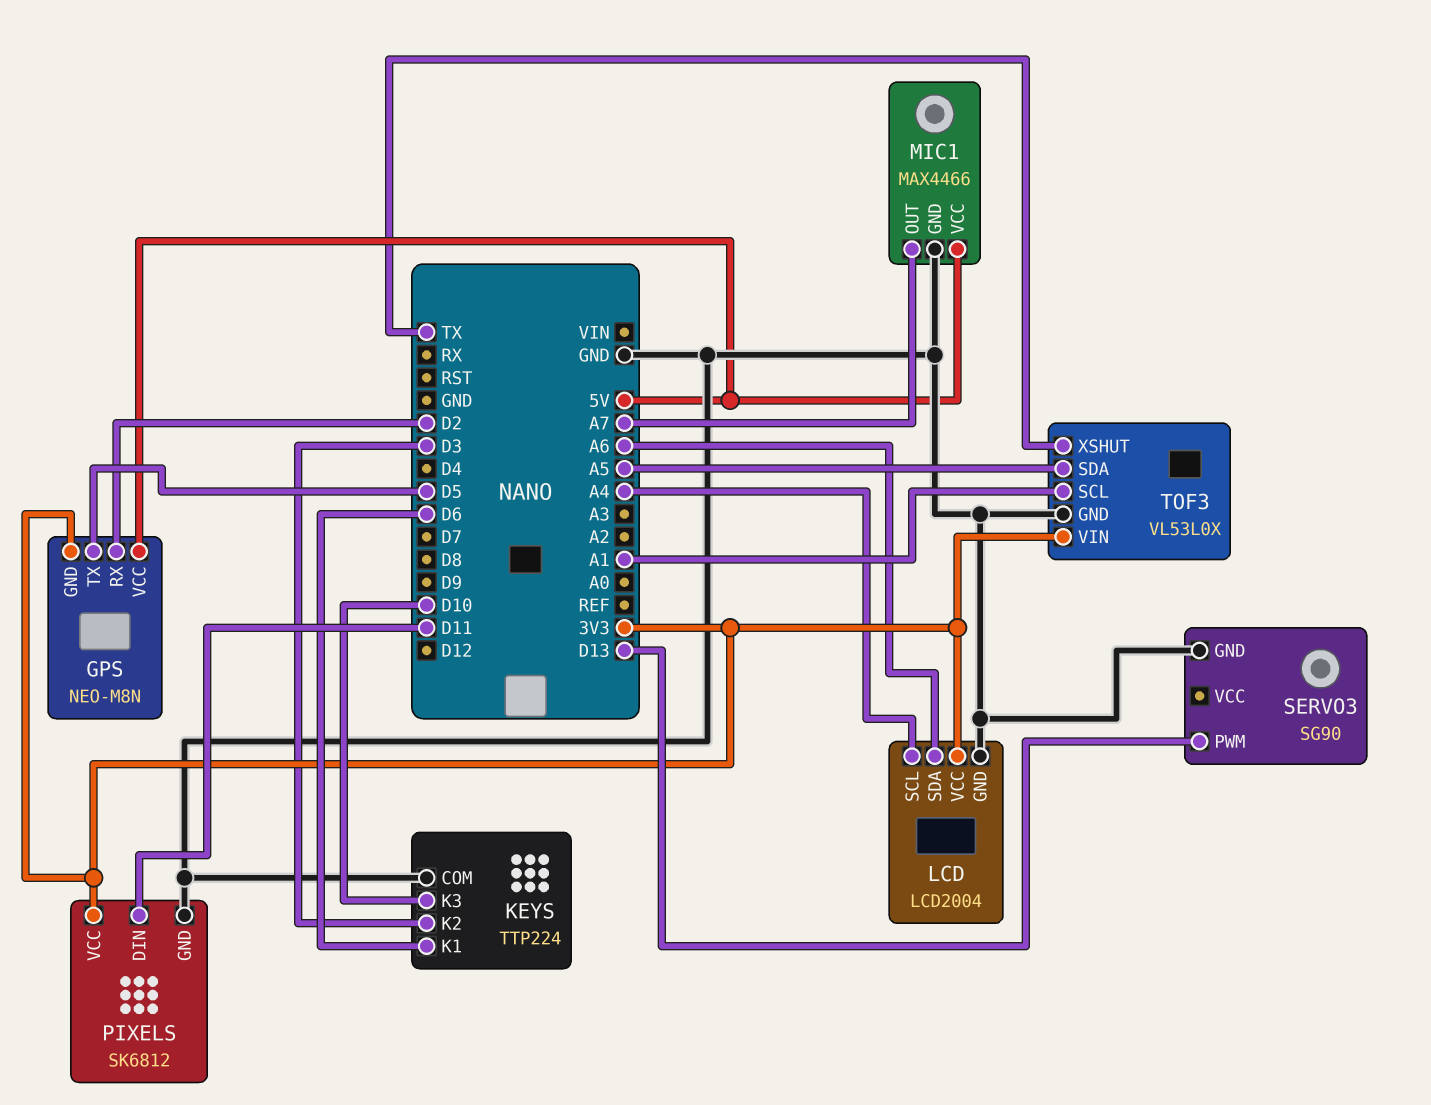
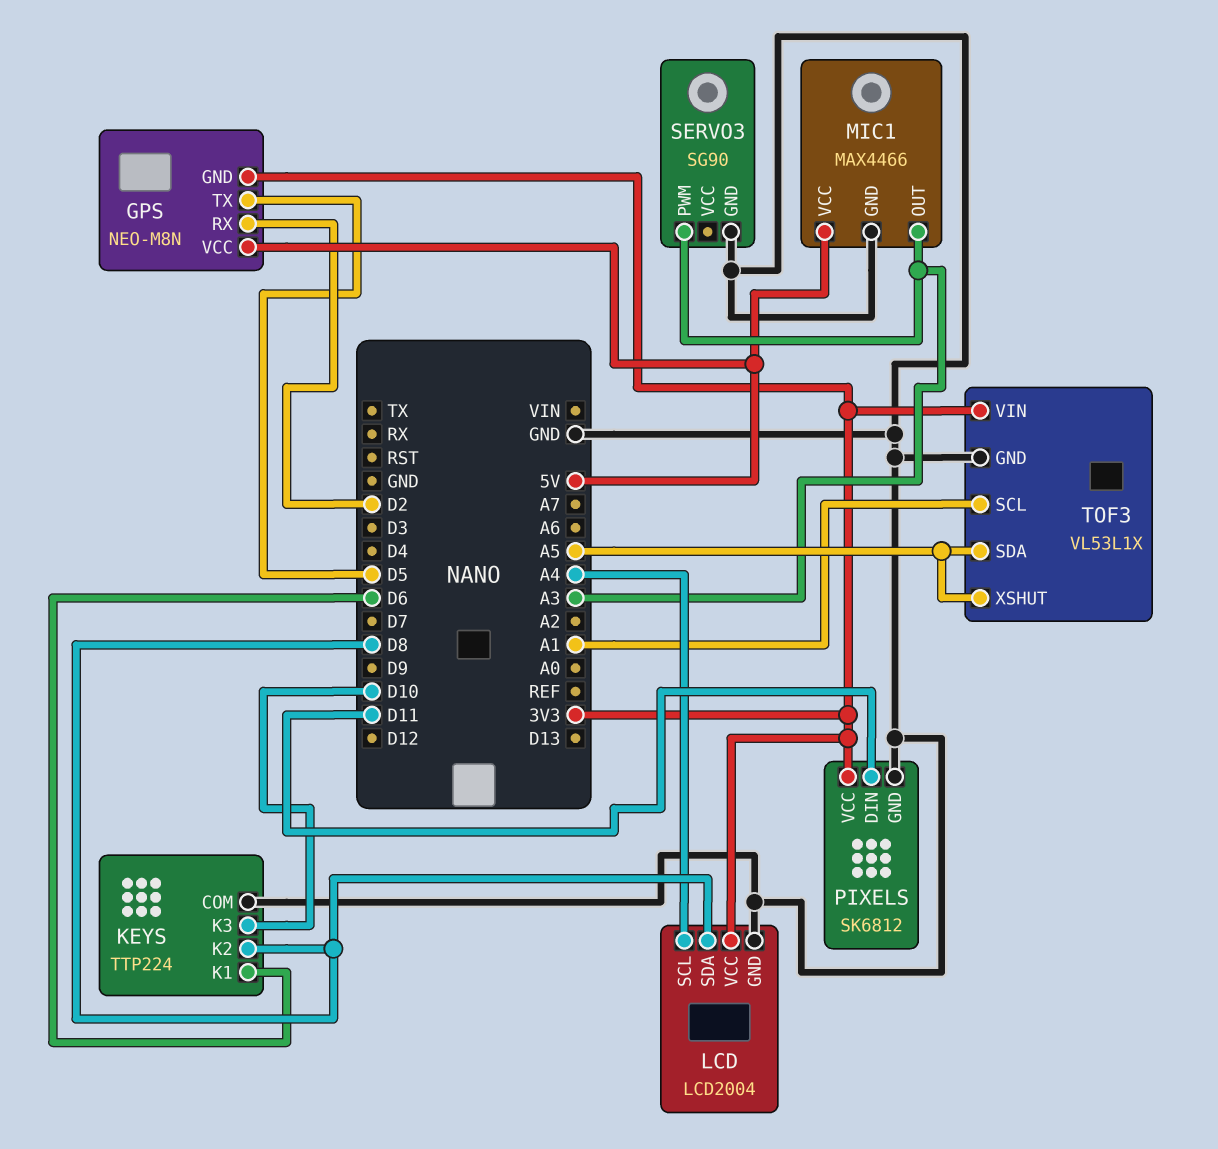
KEYS pin K2: D3 -> D8
LCD pin SDA: A6 -> D8
MIC1 pin OUT: A7 -> A3
SERVO3 pin PWM: D13 -> A3
TOF3: VL53L0X -> VL53L1X
TOF3 pin XSHUT: TX -> A5

